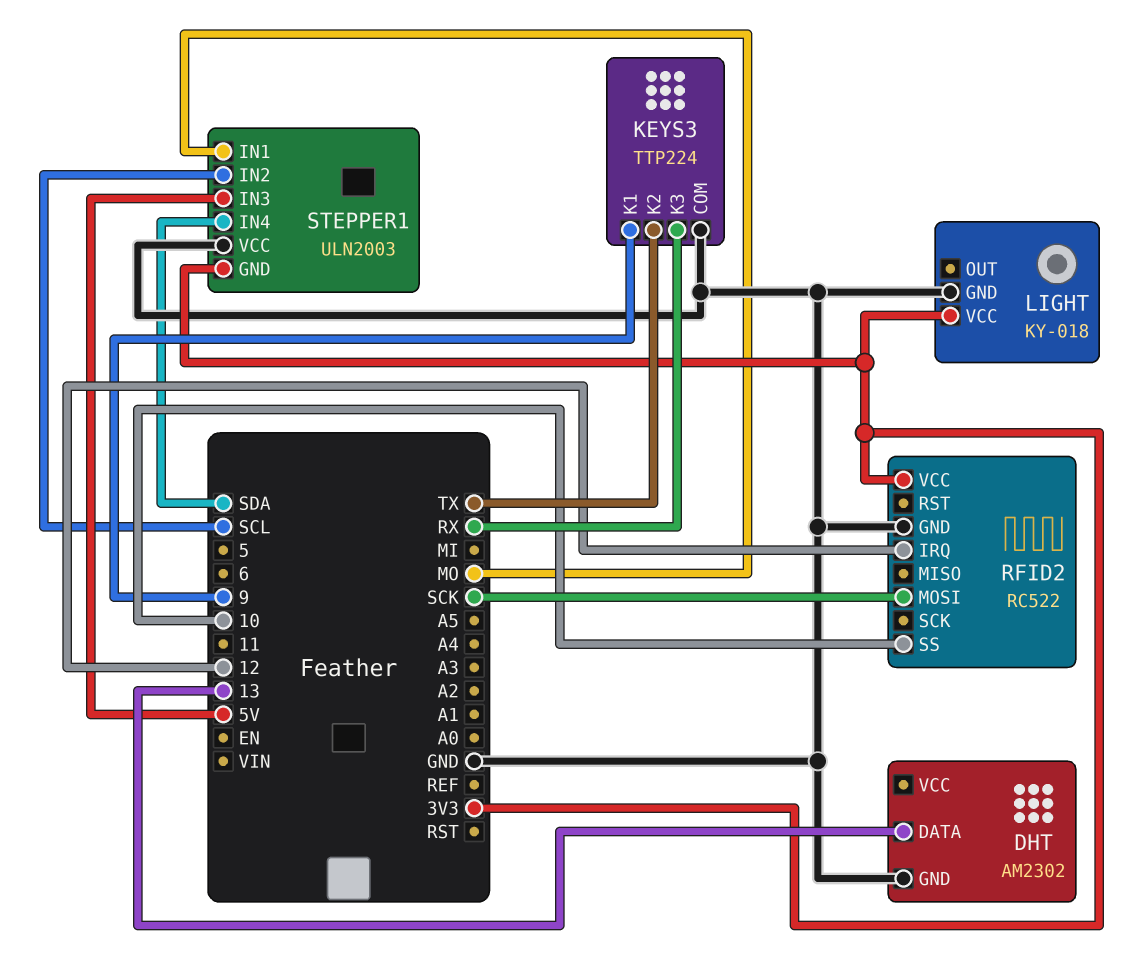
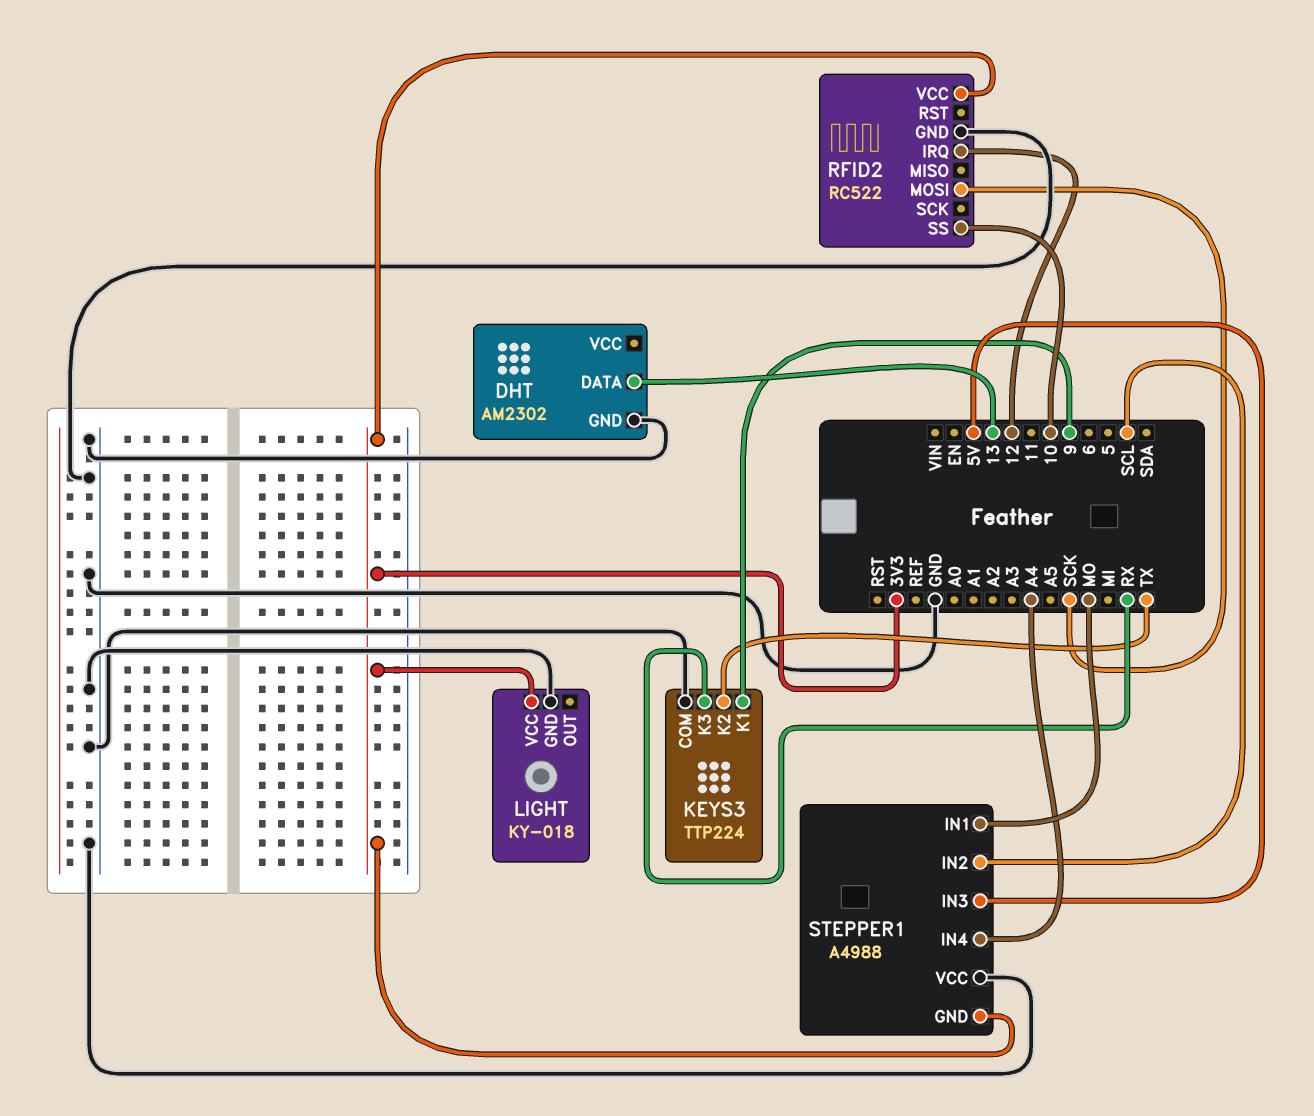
STEPPER1: ULN2003 -> A4988
STEPPER1 pin IN4: SDA -> A4

